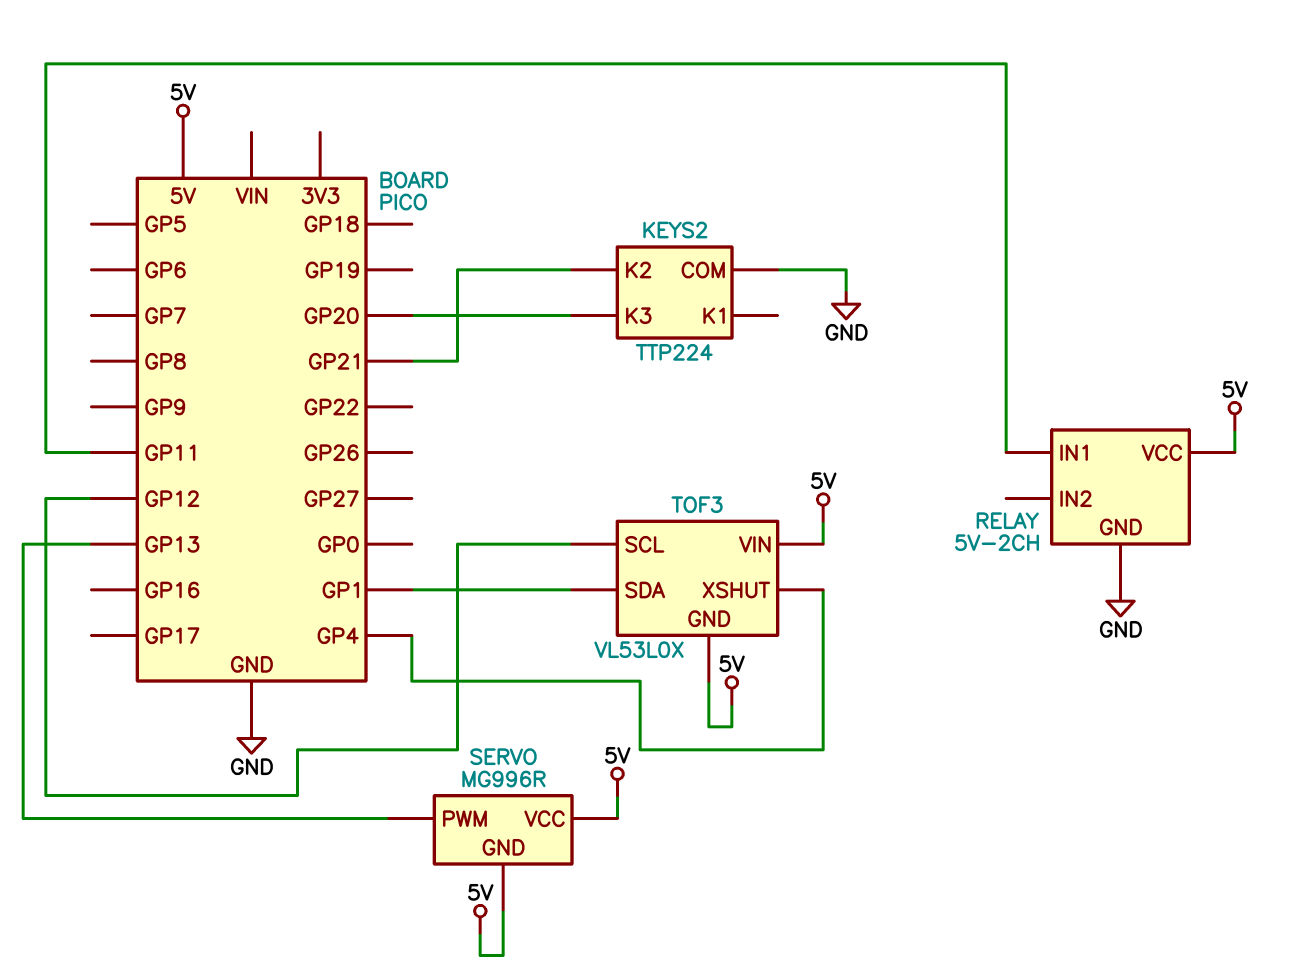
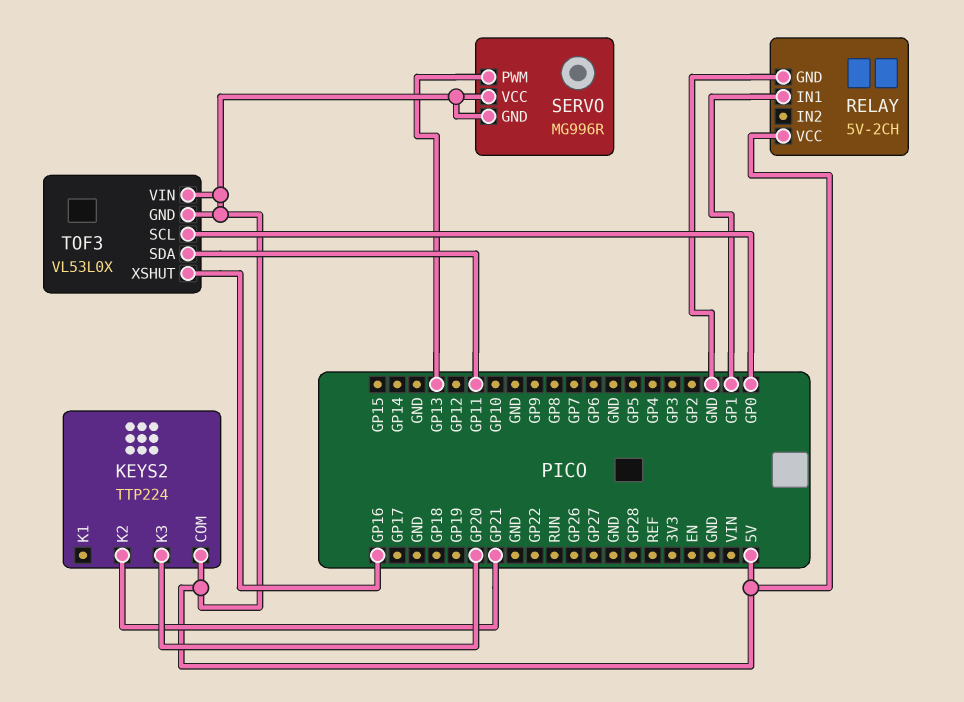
KEYS2 pin COM: GND -> 5V
RELAY pin IN1: GP11 -> GP1
TOF3 pin SCL: GP12 -> GP0
TOF3 pin SDA: GP1 -> GP11
TOF3 pin XSHUT: GP4 -> GP16

